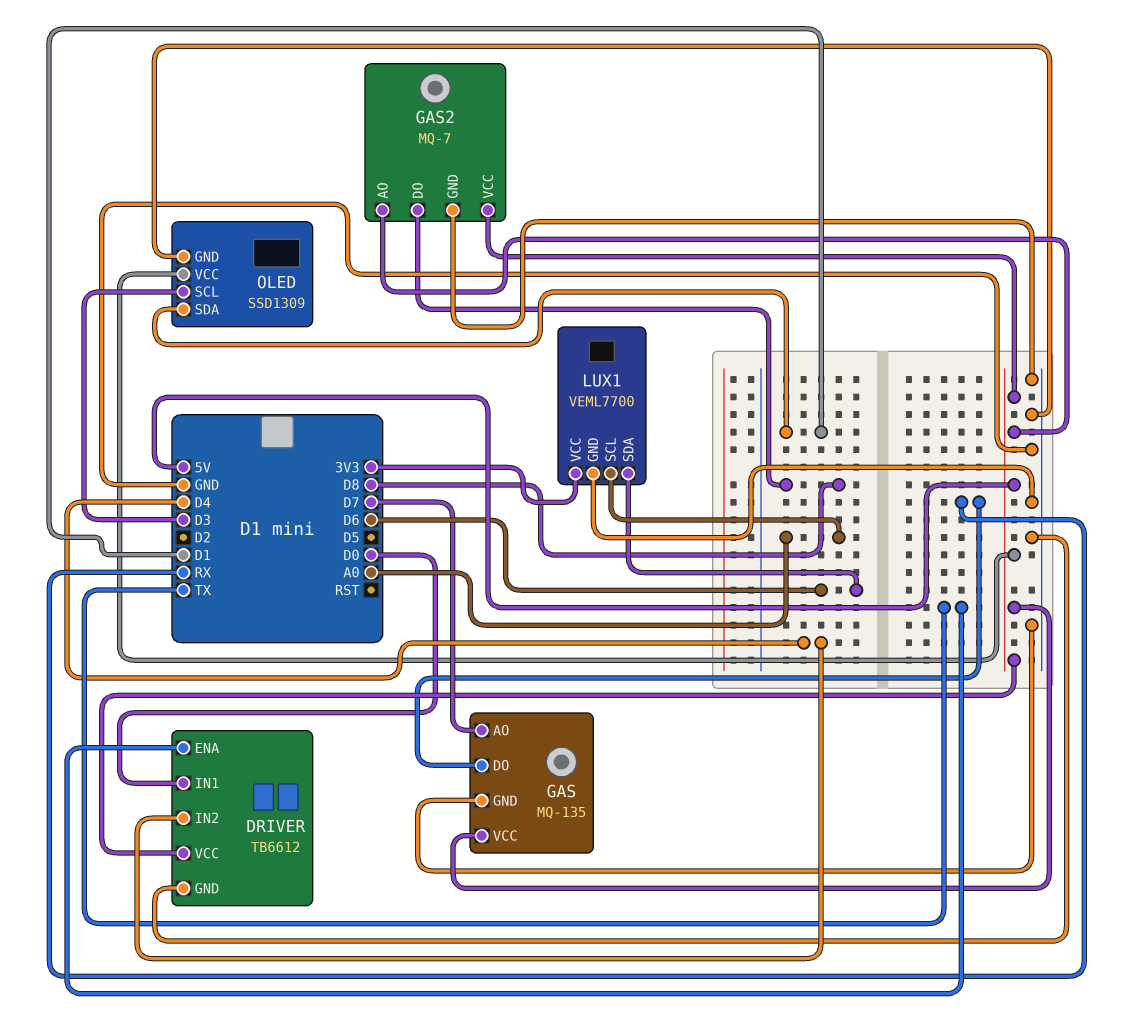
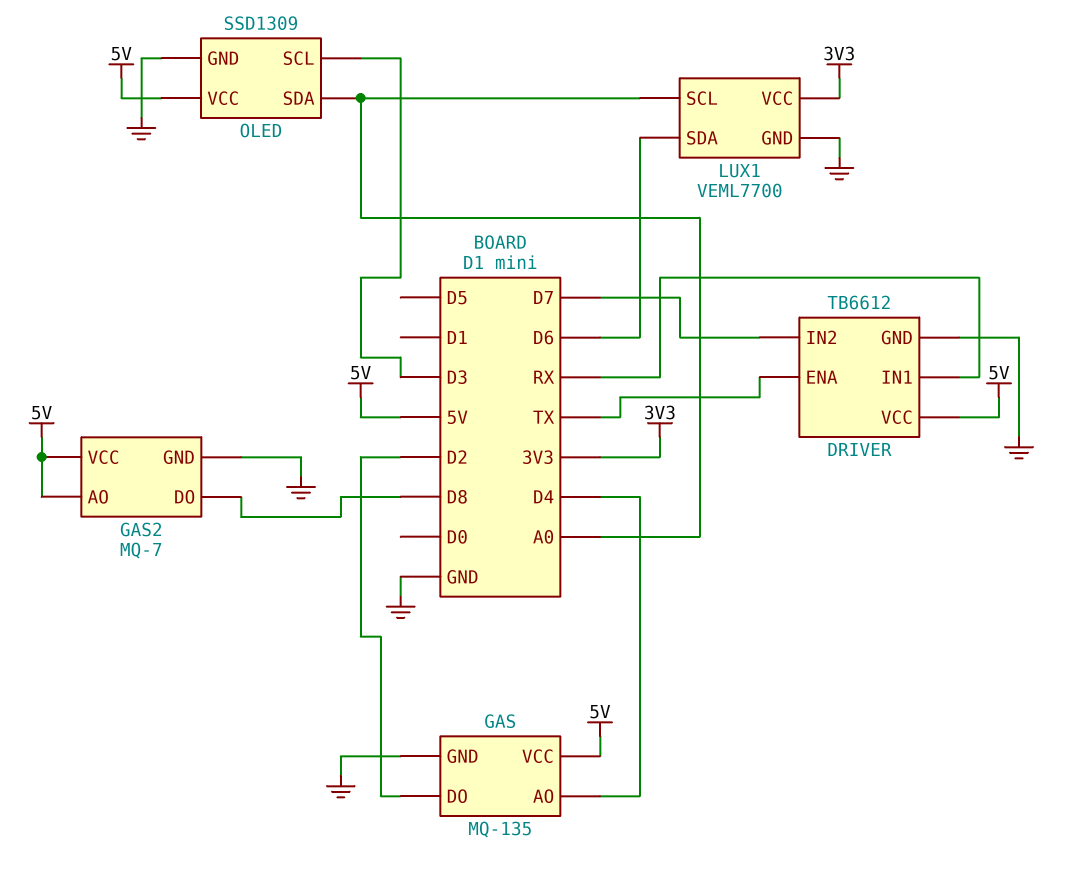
DRIVER pin IN1: D0 -> RX
DRIVER pin IN2: D4 -> D7
GAS pin AO: D7 -> D4
GAS pin DO: RX -> D2
OLED pin SDA: D1 -> A0

